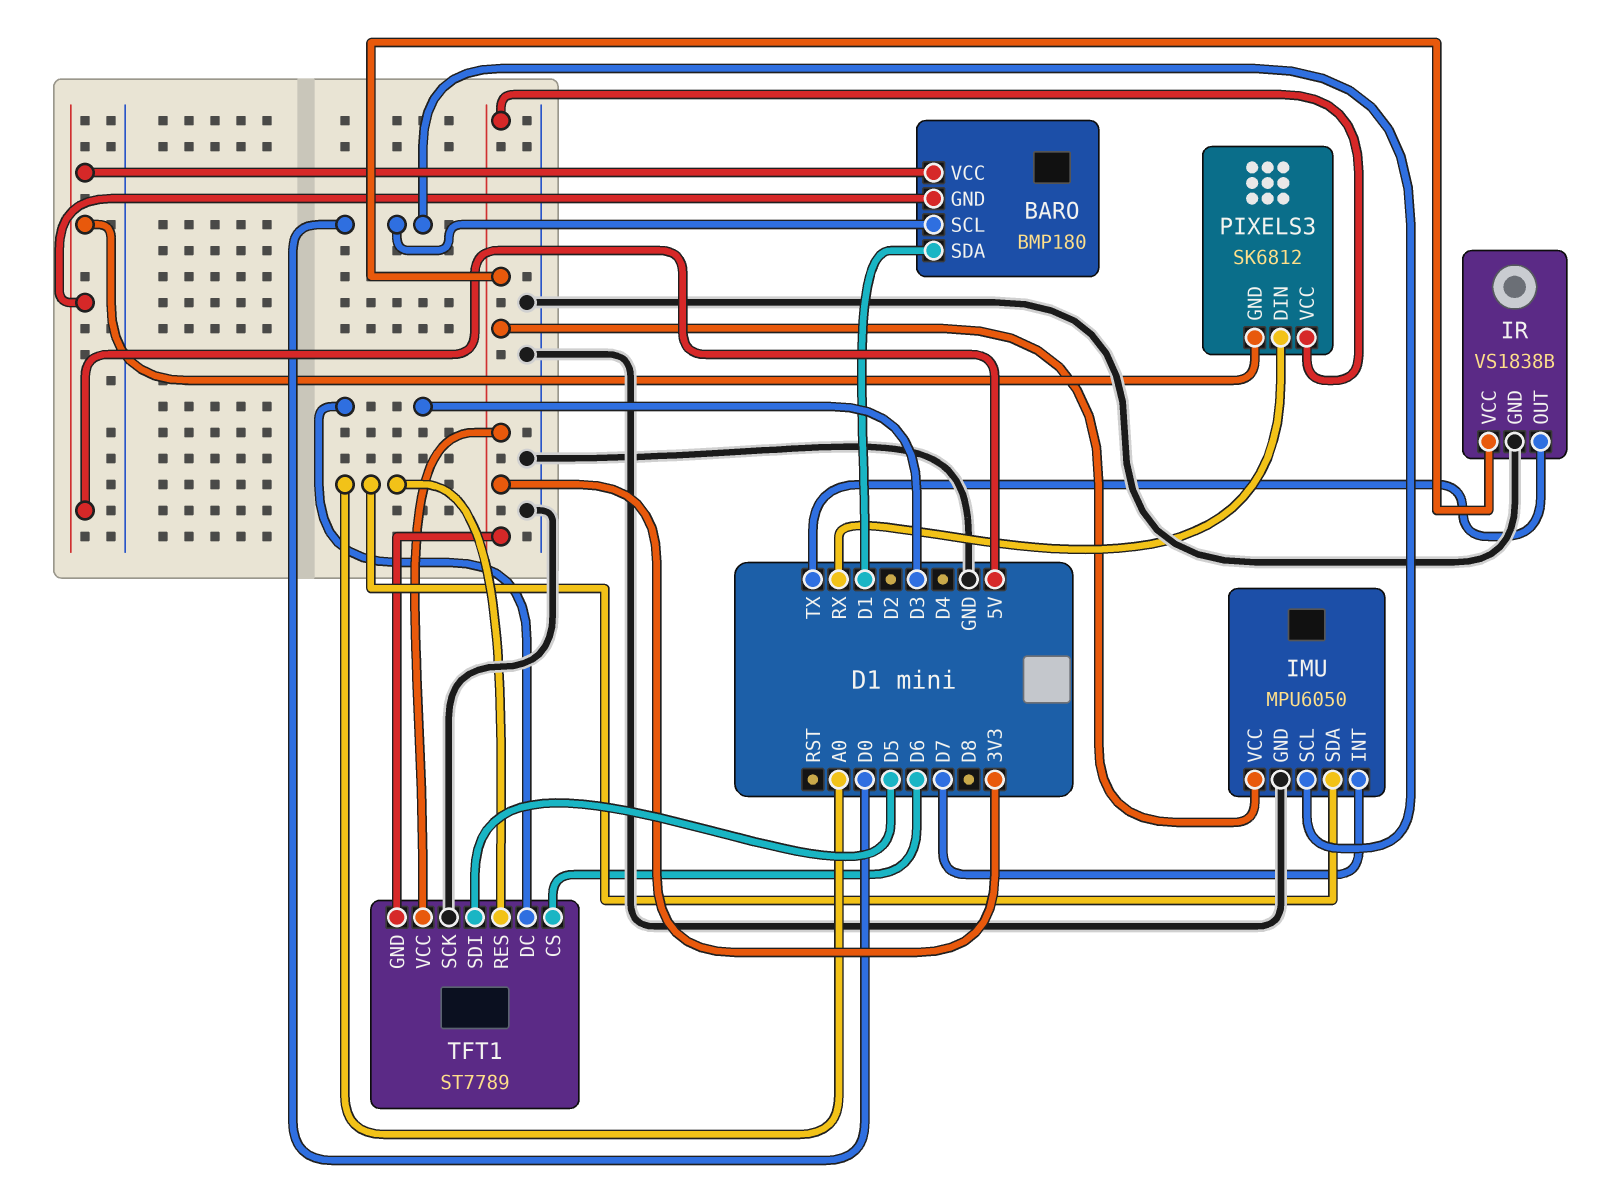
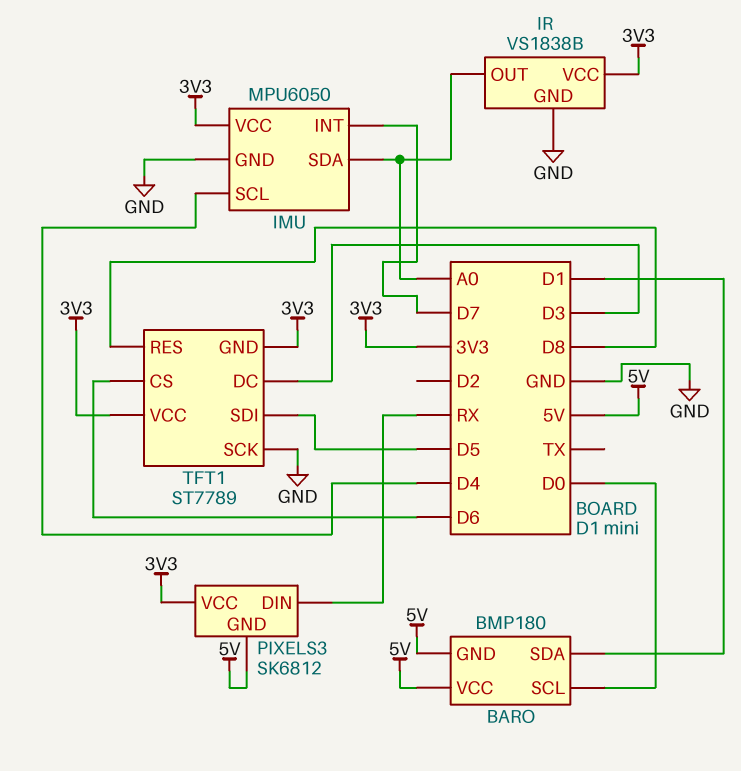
IMU pin SCL: D0 -> D4
IR pin OUT: TX -> A0
TFT1 pin RES: A0 -> D8

